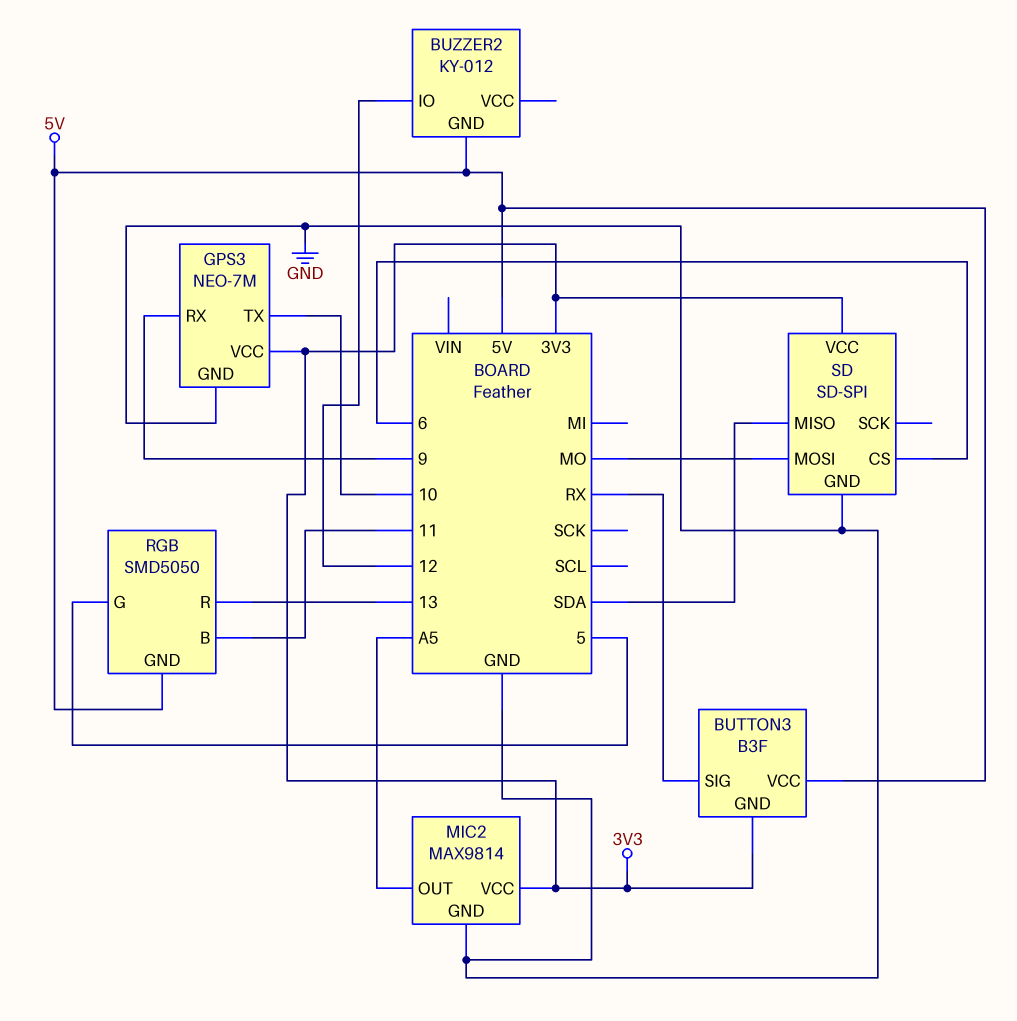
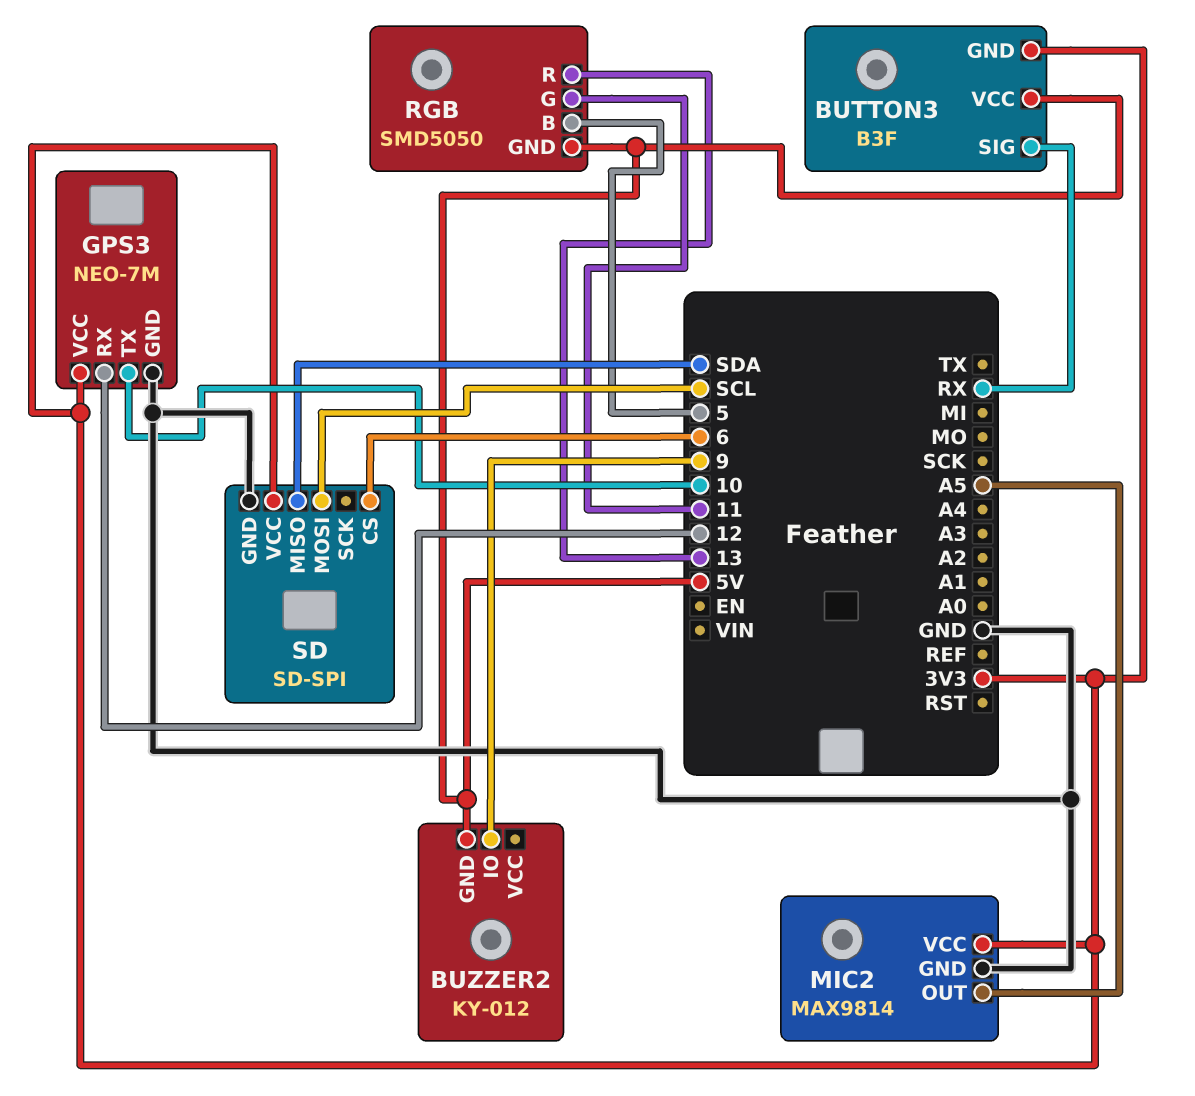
BUZZER2 pin IO: 12 -> 9
GPS3 pin RX: 9 -> 12
RGB pin B: 11 -> 5
RGB pin G: 5 -> 11
SD pin MOSI: MO -> SCL

